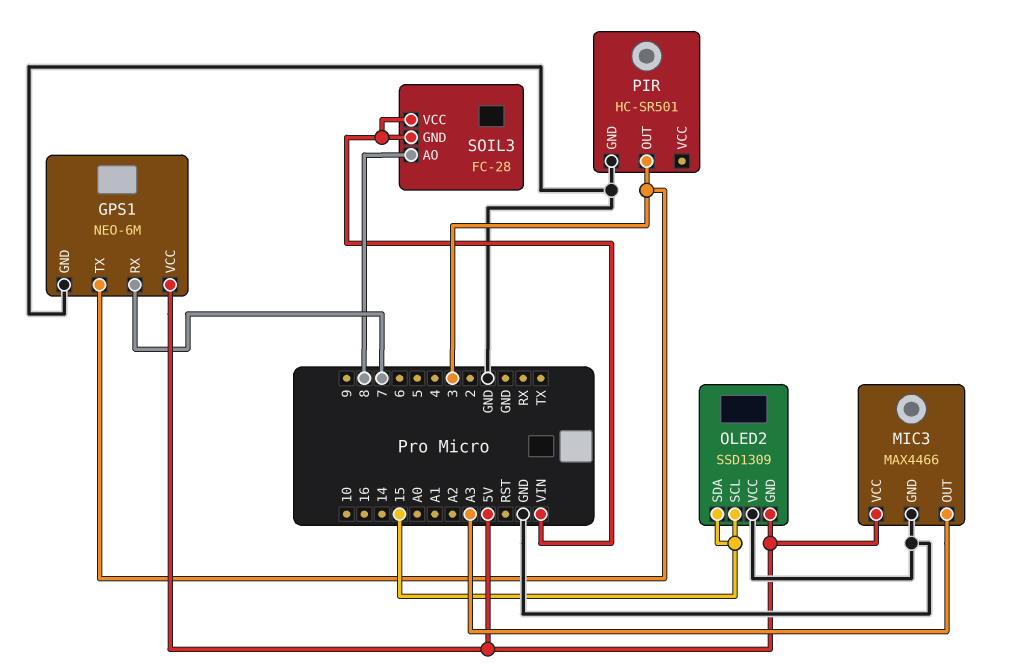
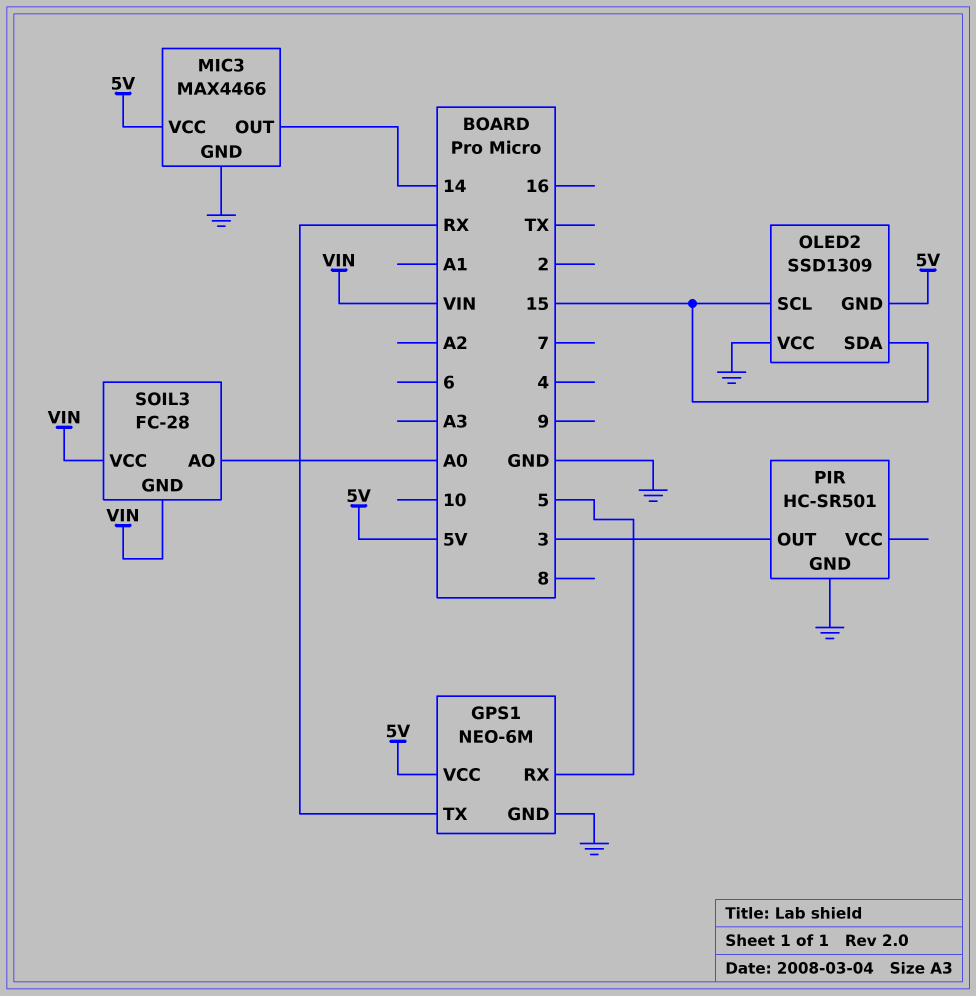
GPS1 pin RX: 7 -> 5
GPS1 pin TX: 3 -> RX
MIC3 pin OUT: A3 -> 14
SOIL3 pin AO: 8 -> A0

